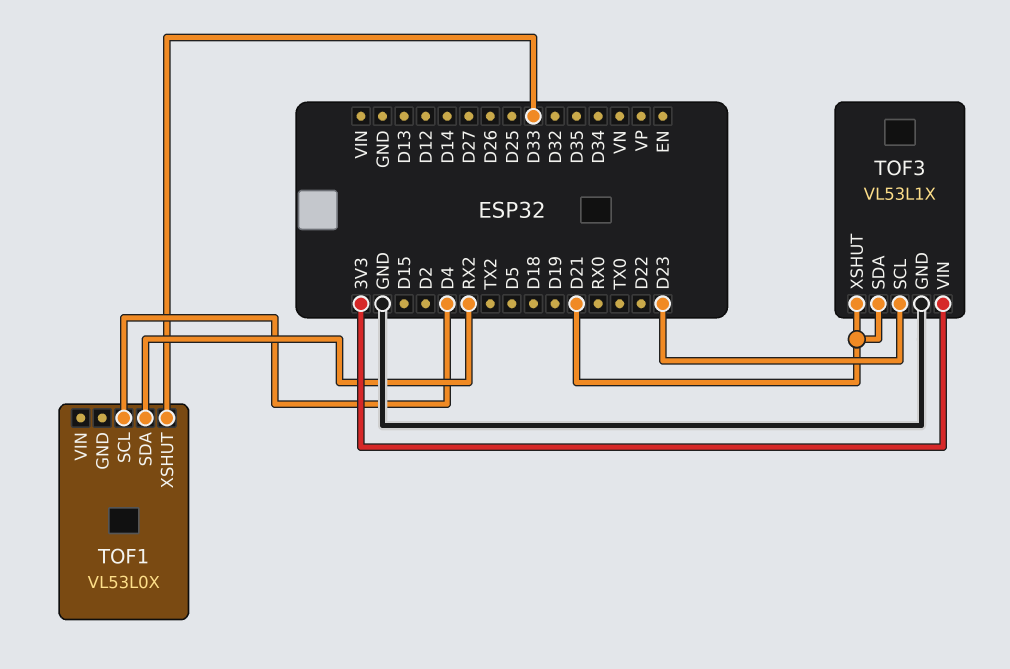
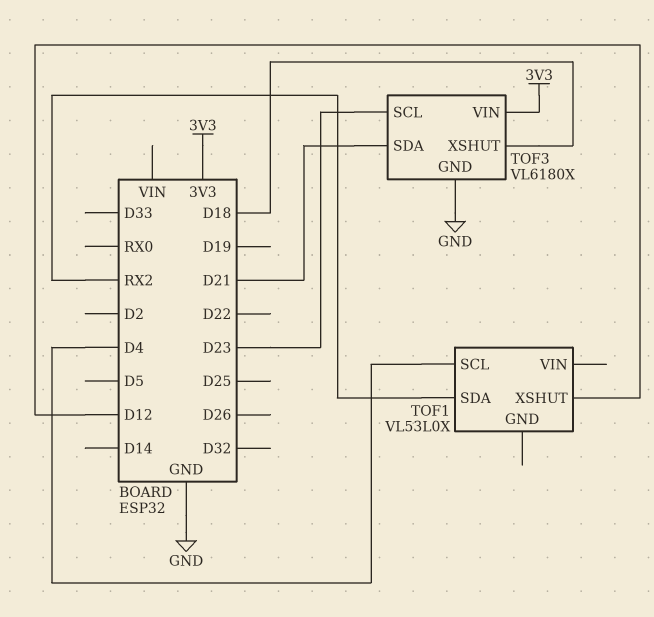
TOF1 pin XSHUT: D33 -> D12
TOF3: VL53L1X -> VL6180X
TOF3 pin XSHUT: D21 -> D18

